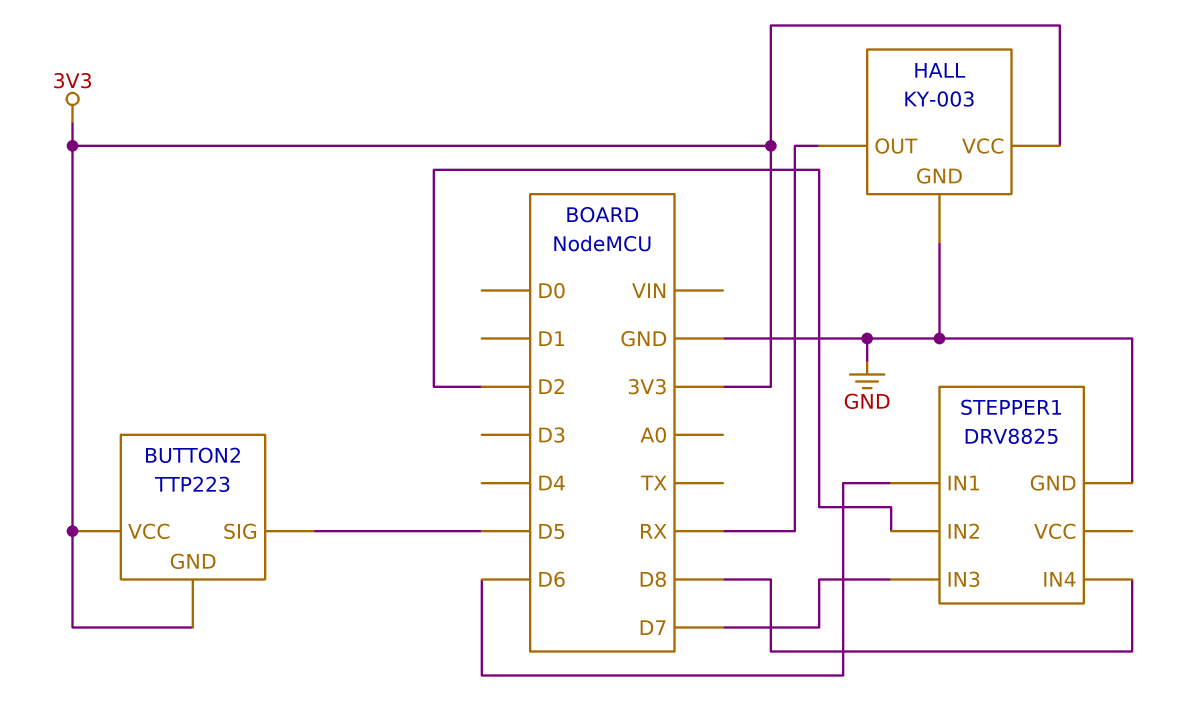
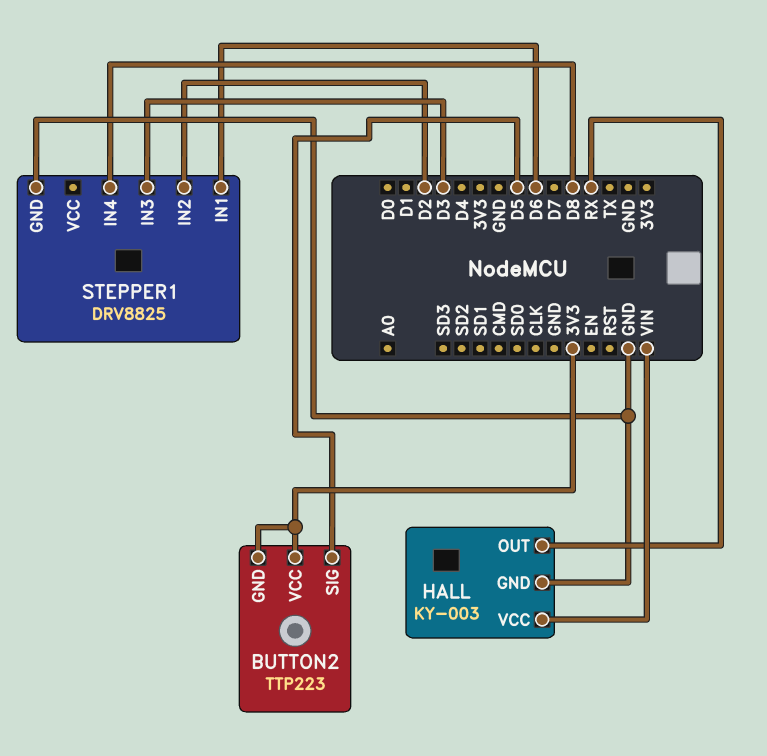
HALL pin VCC: 3V3 -> VIN
STEPPER1 pin IN3: D7 -> D3

